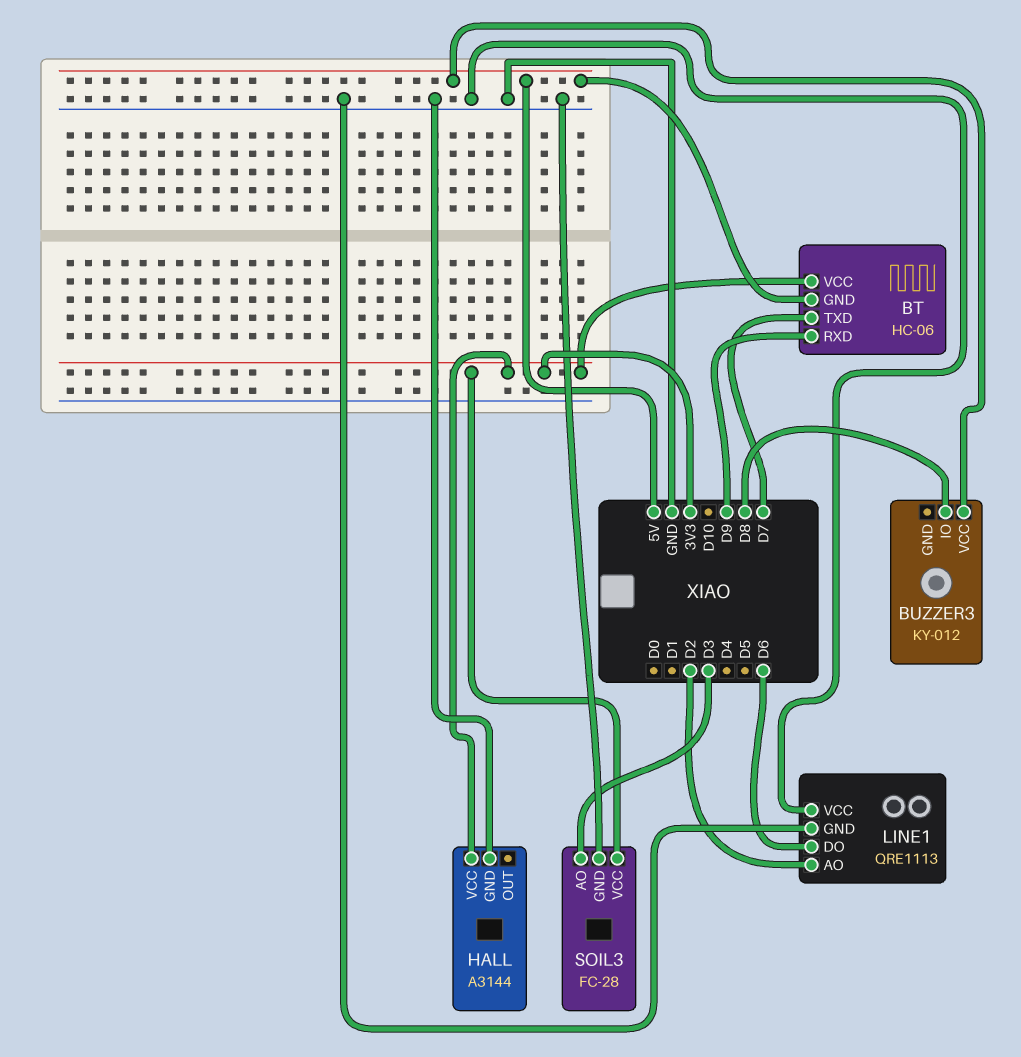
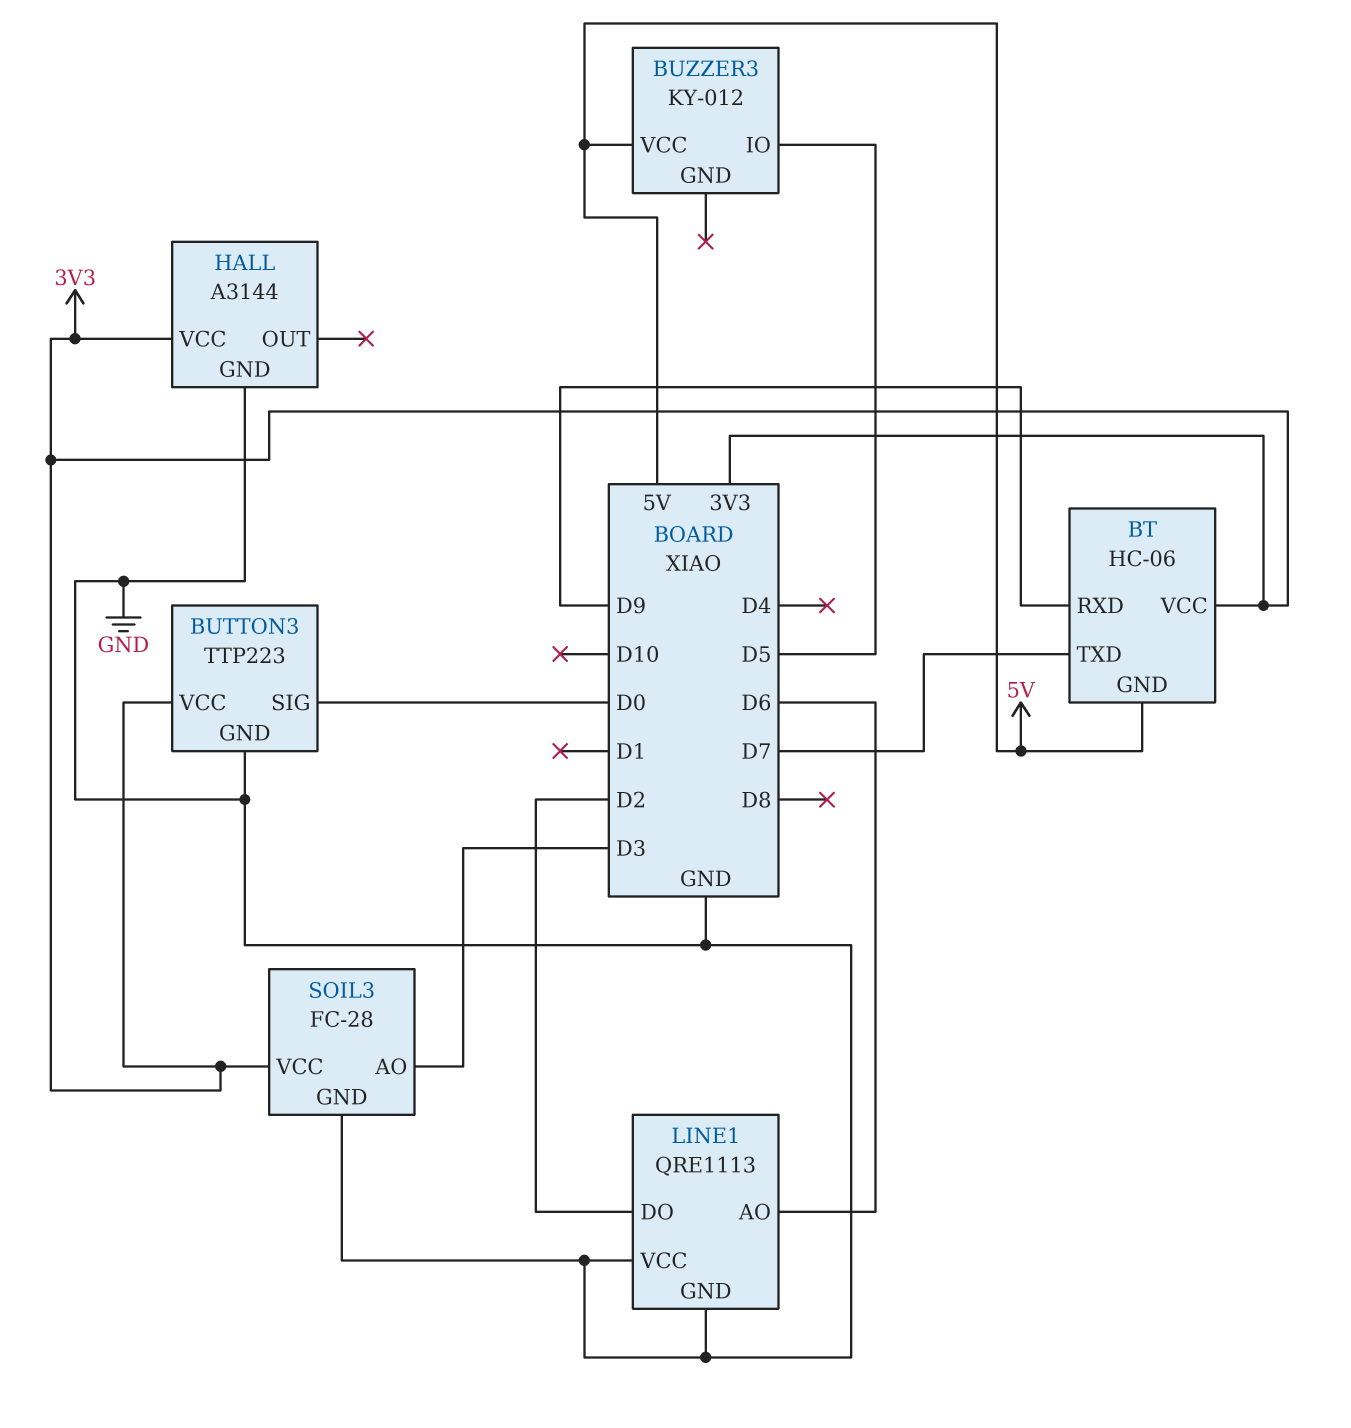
BUTTON3: none -> TTP223
BUTTON3 pin GND: none -> GND
BUTTON3 pin SIG: none -> D0
BUTTON3 pin VCC: none -> 3V3
BUZZER3 pin IO: D8 -> D5
LINE1 pin AO: D2 -> D6
LINE1 pin DO: D6 -> D2

